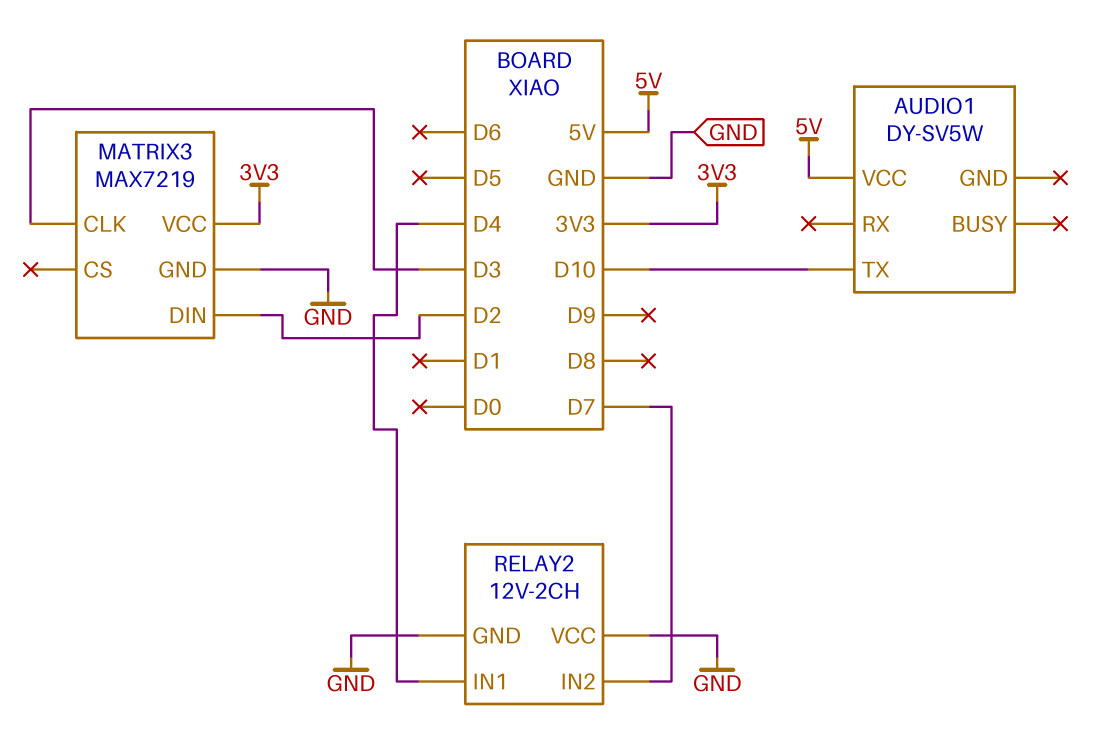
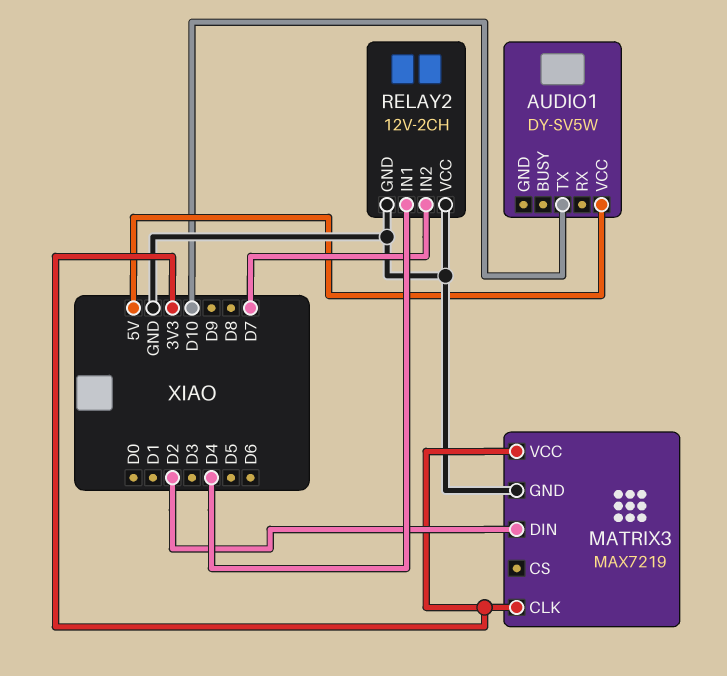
MATRIX3 pin CLK: D3 -> 3V3

